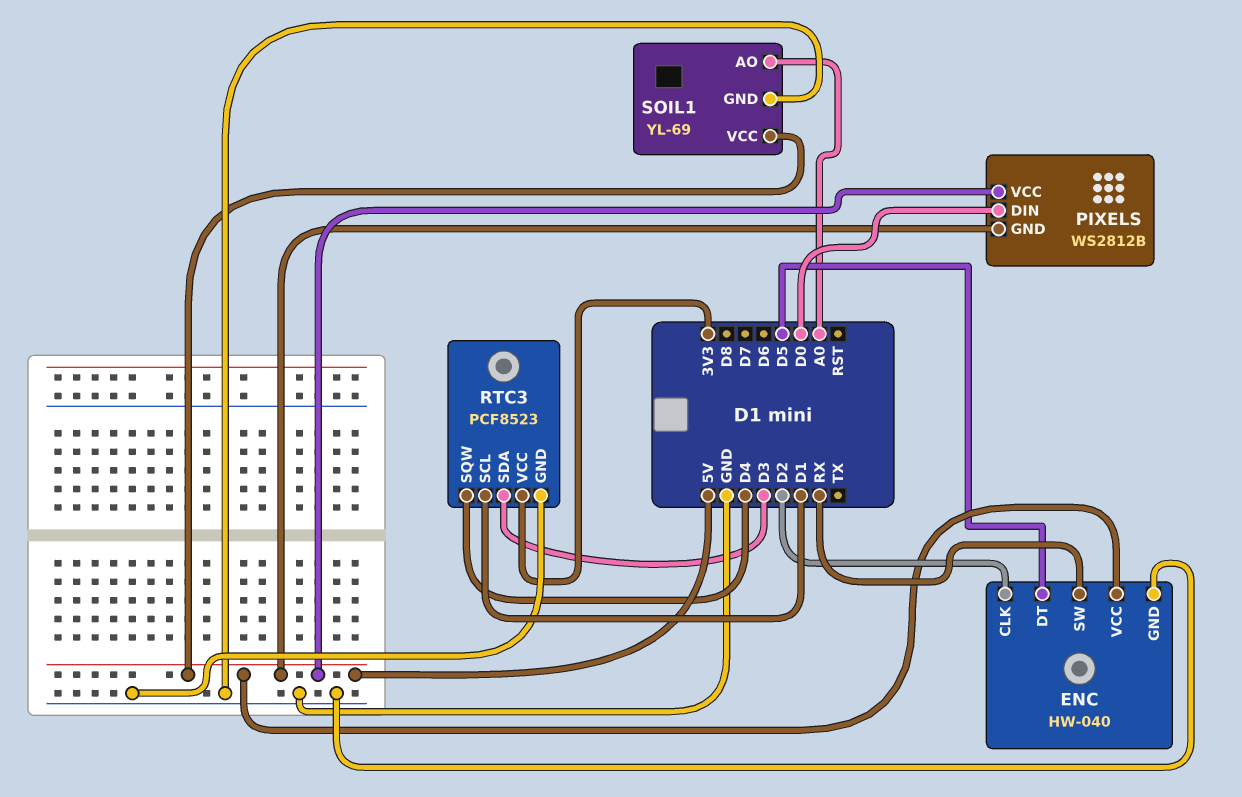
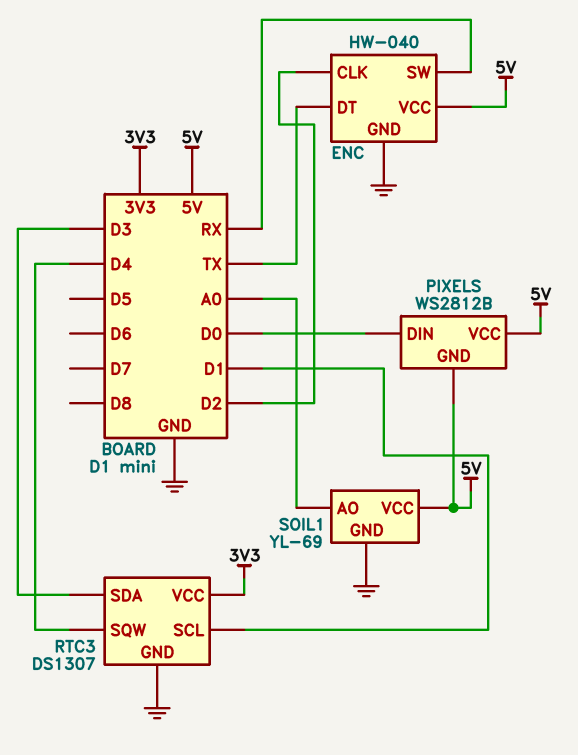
ENC pin DT: D5 -> TX
RTC3: PCF8523 -> DS1307

